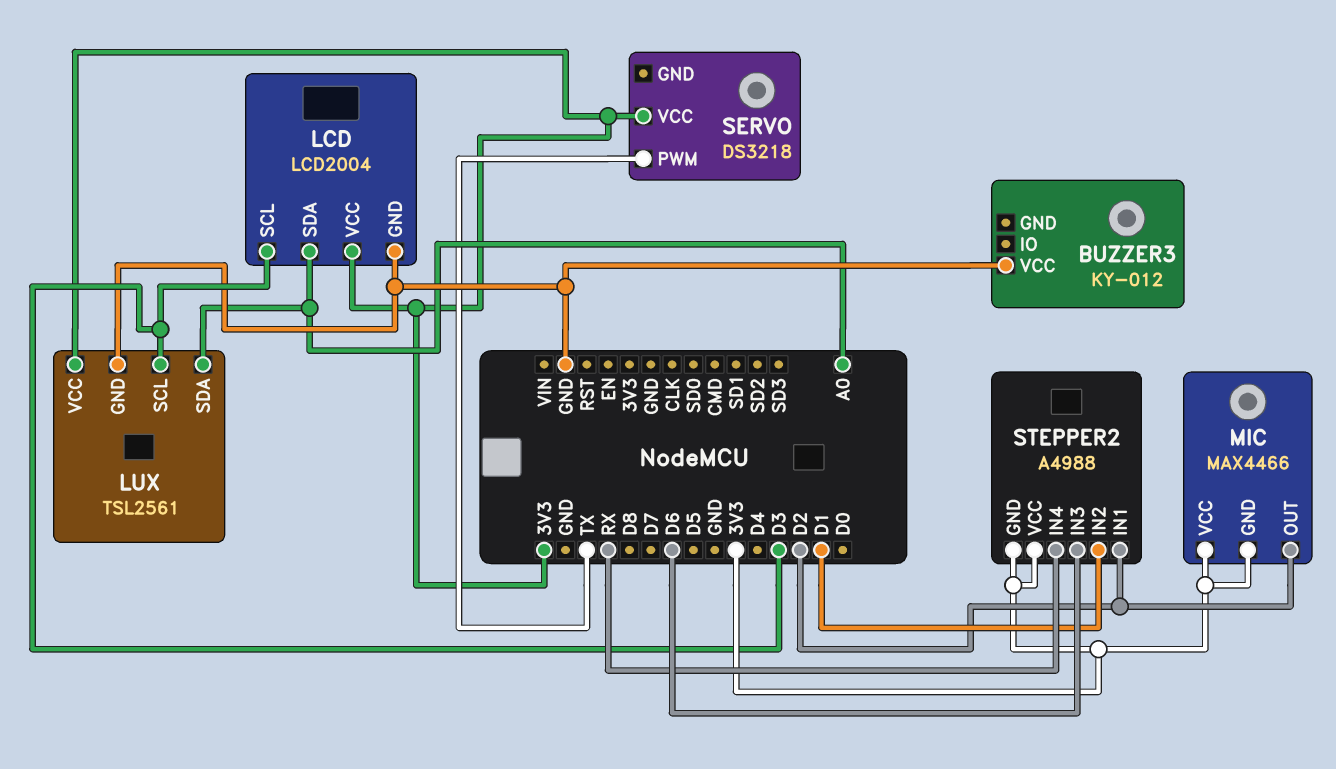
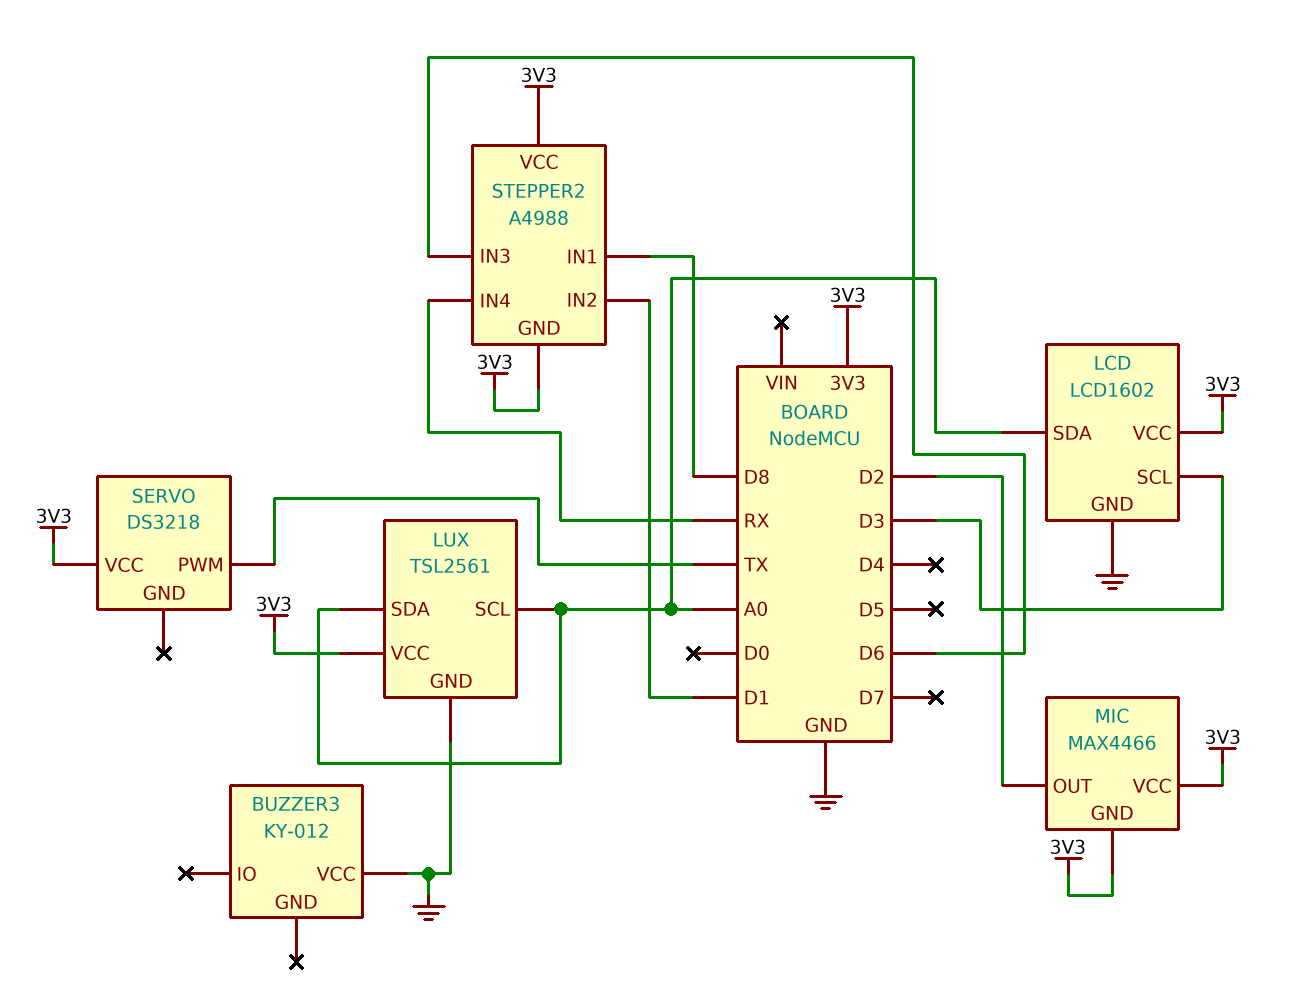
LCD: LCD2004 -> LCD1602
LUX pin SCL: D3 -> A0
STEPPER2 pin IN1: D2 -> D8

